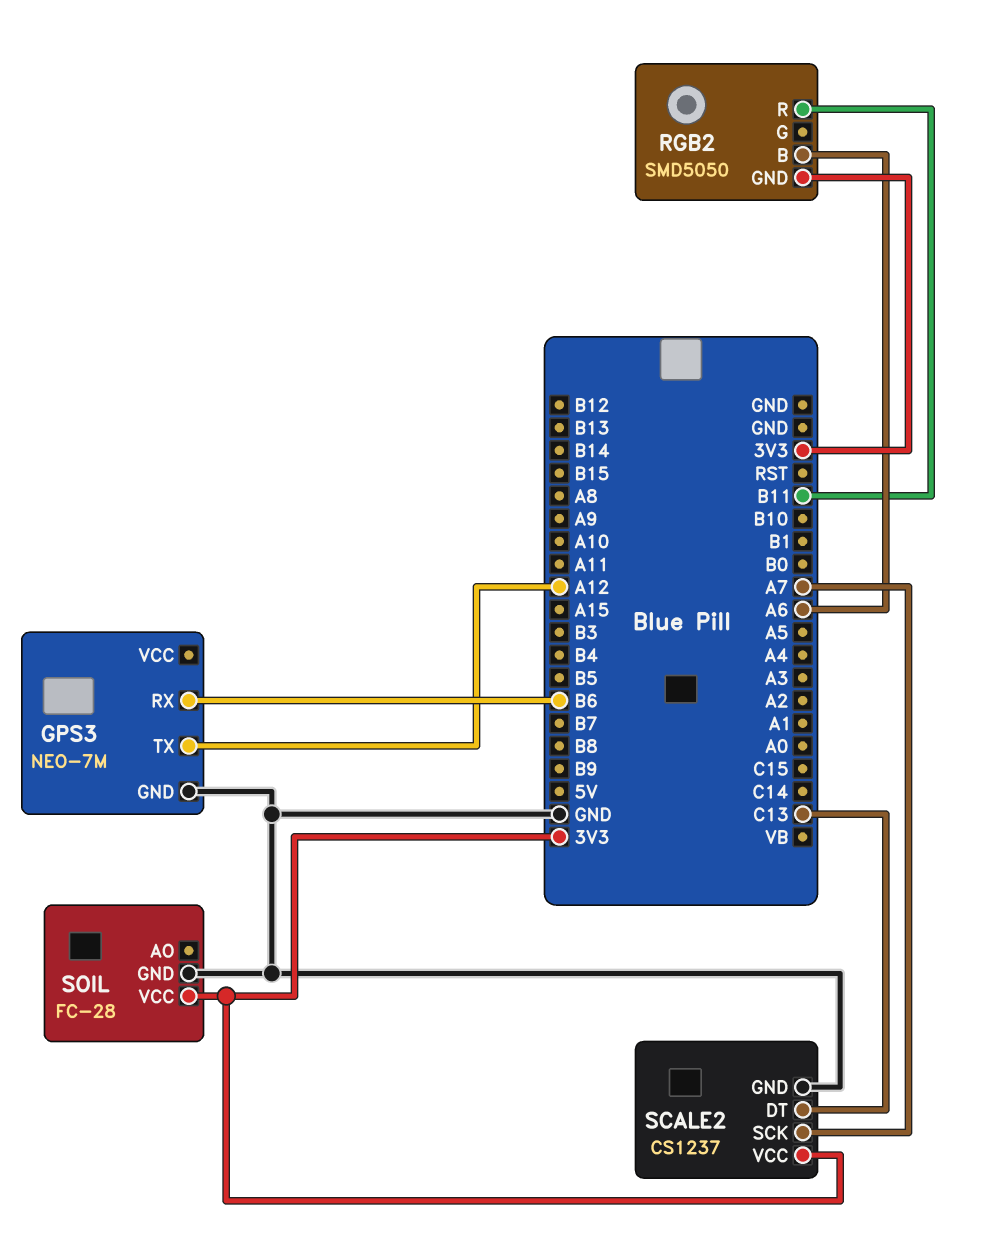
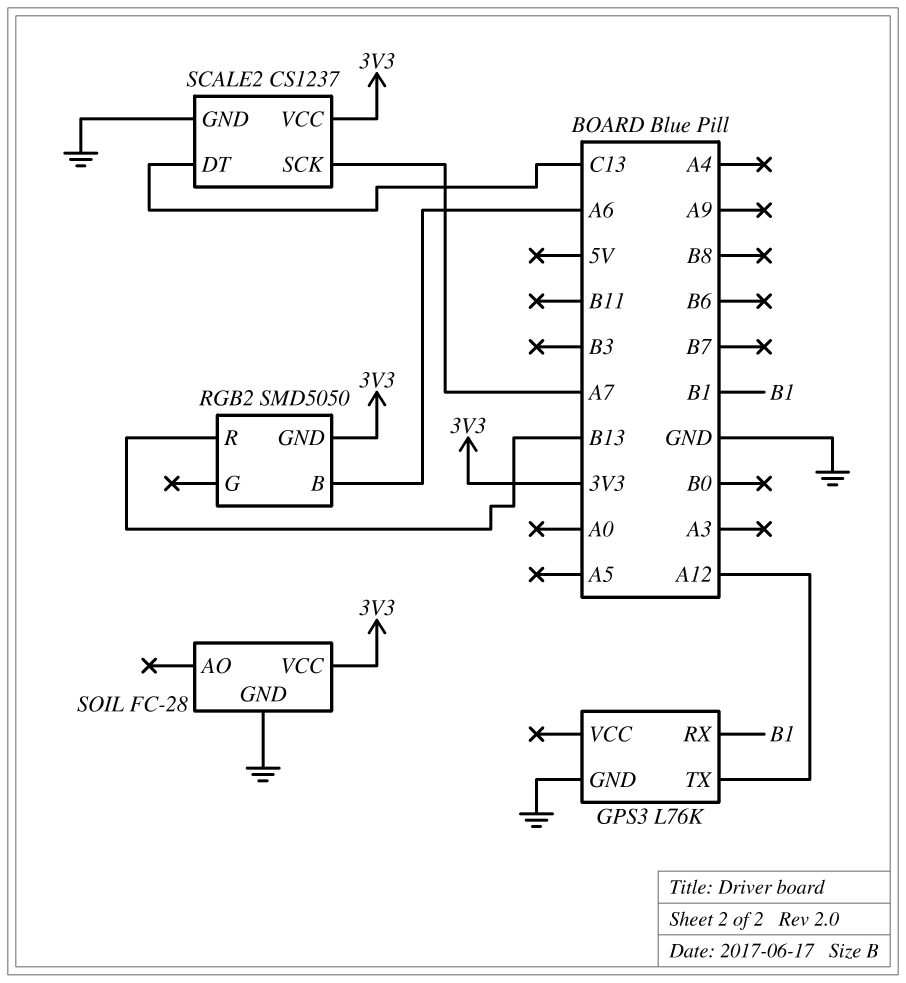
GPS3: NEO-7M -> L76K
GPS3 pin RX: B6 -> B1
RGB2 pin R: B11 -> B13

